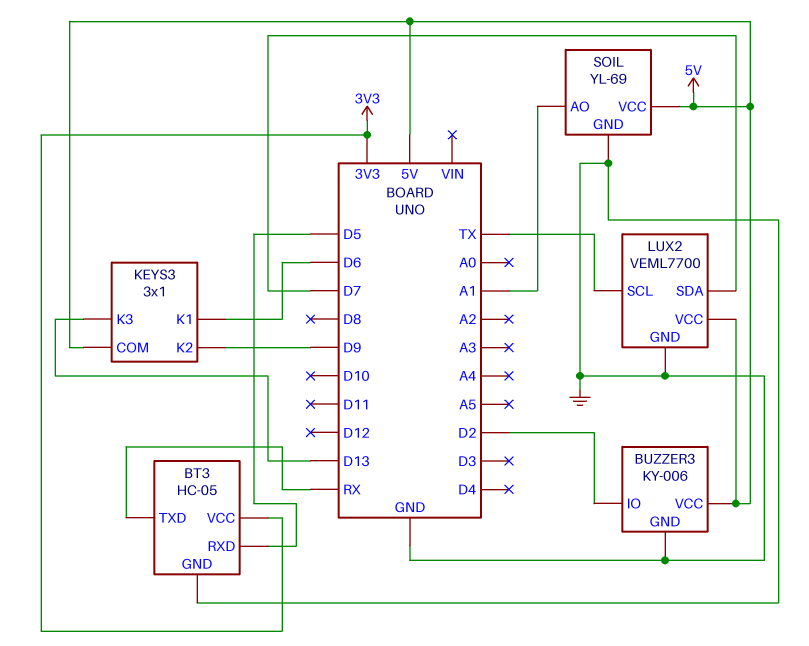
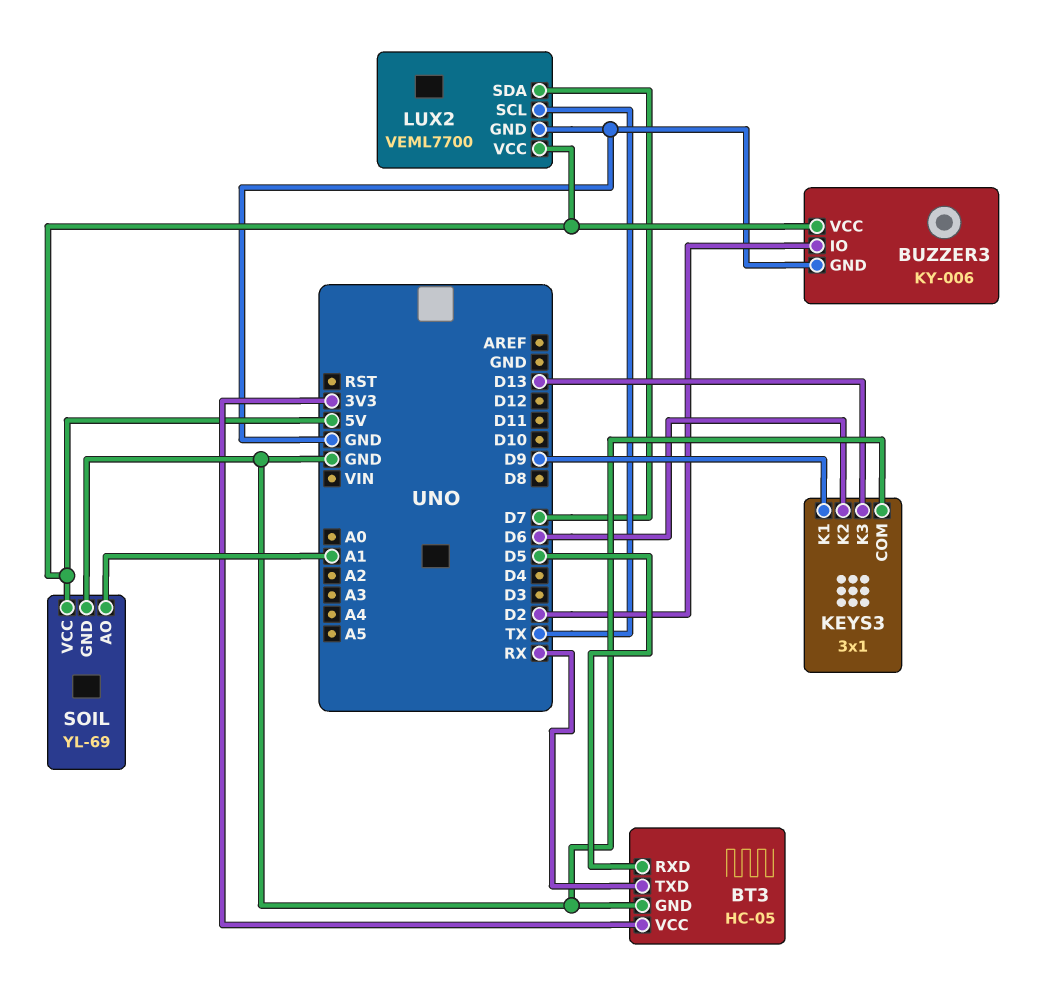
KEYS3 pin COM: 5V -> GND
KEYS3 pin K1: D6 -> D9
KEYS3 pin K2: D9 -> D6

